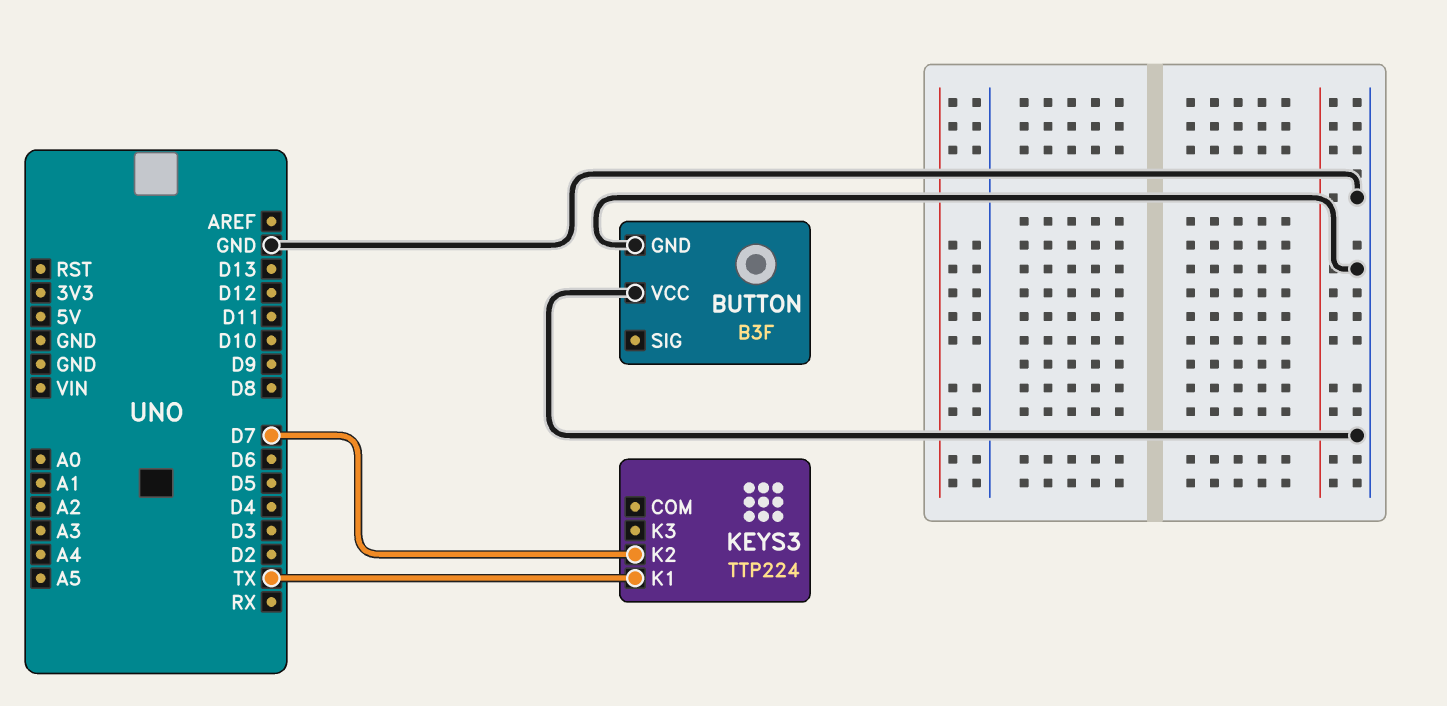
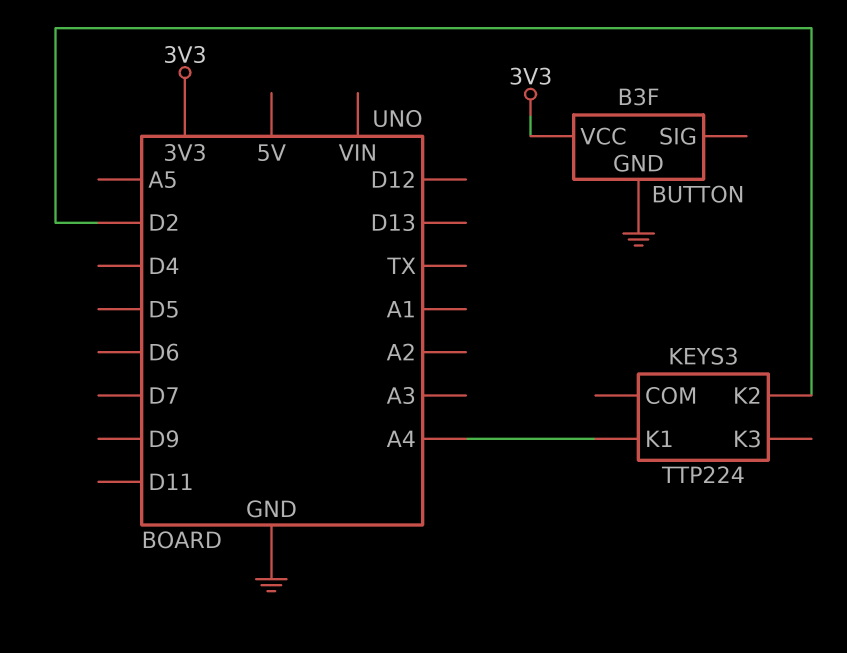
BUTTON pin VCC: GND -> 3V3
KEYS3 pin K1: TX -> A4
KEYS3 pin K2: D7 -> D2

